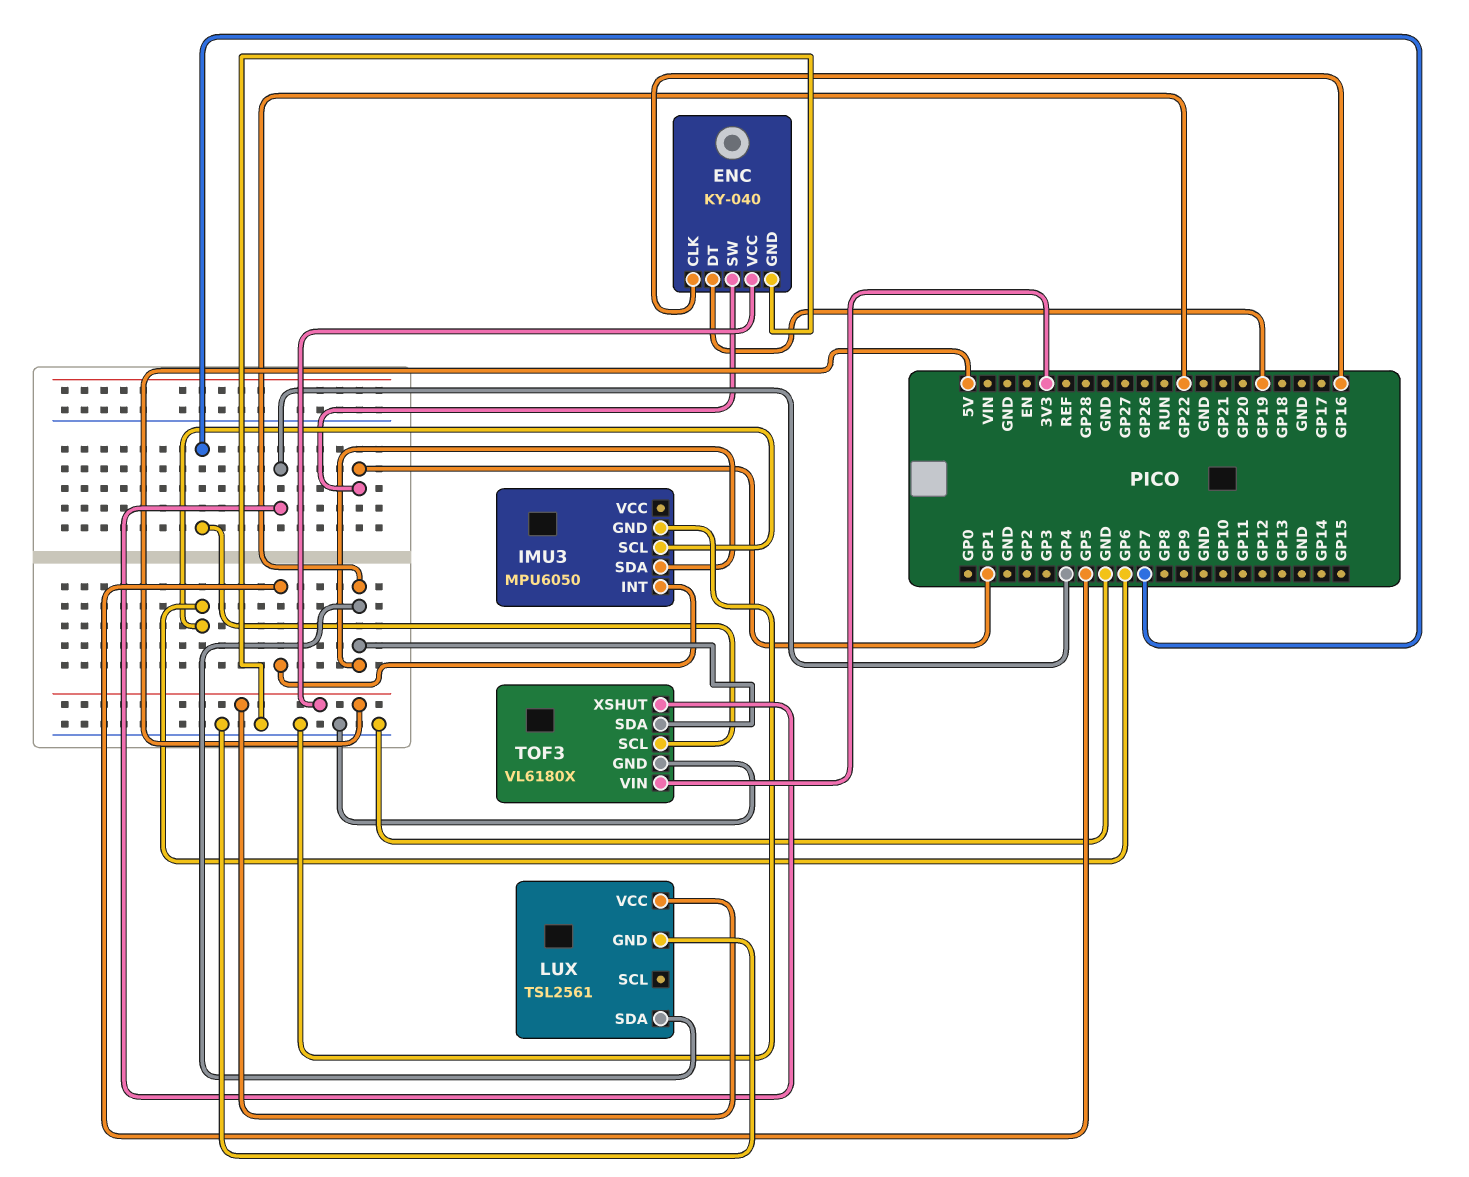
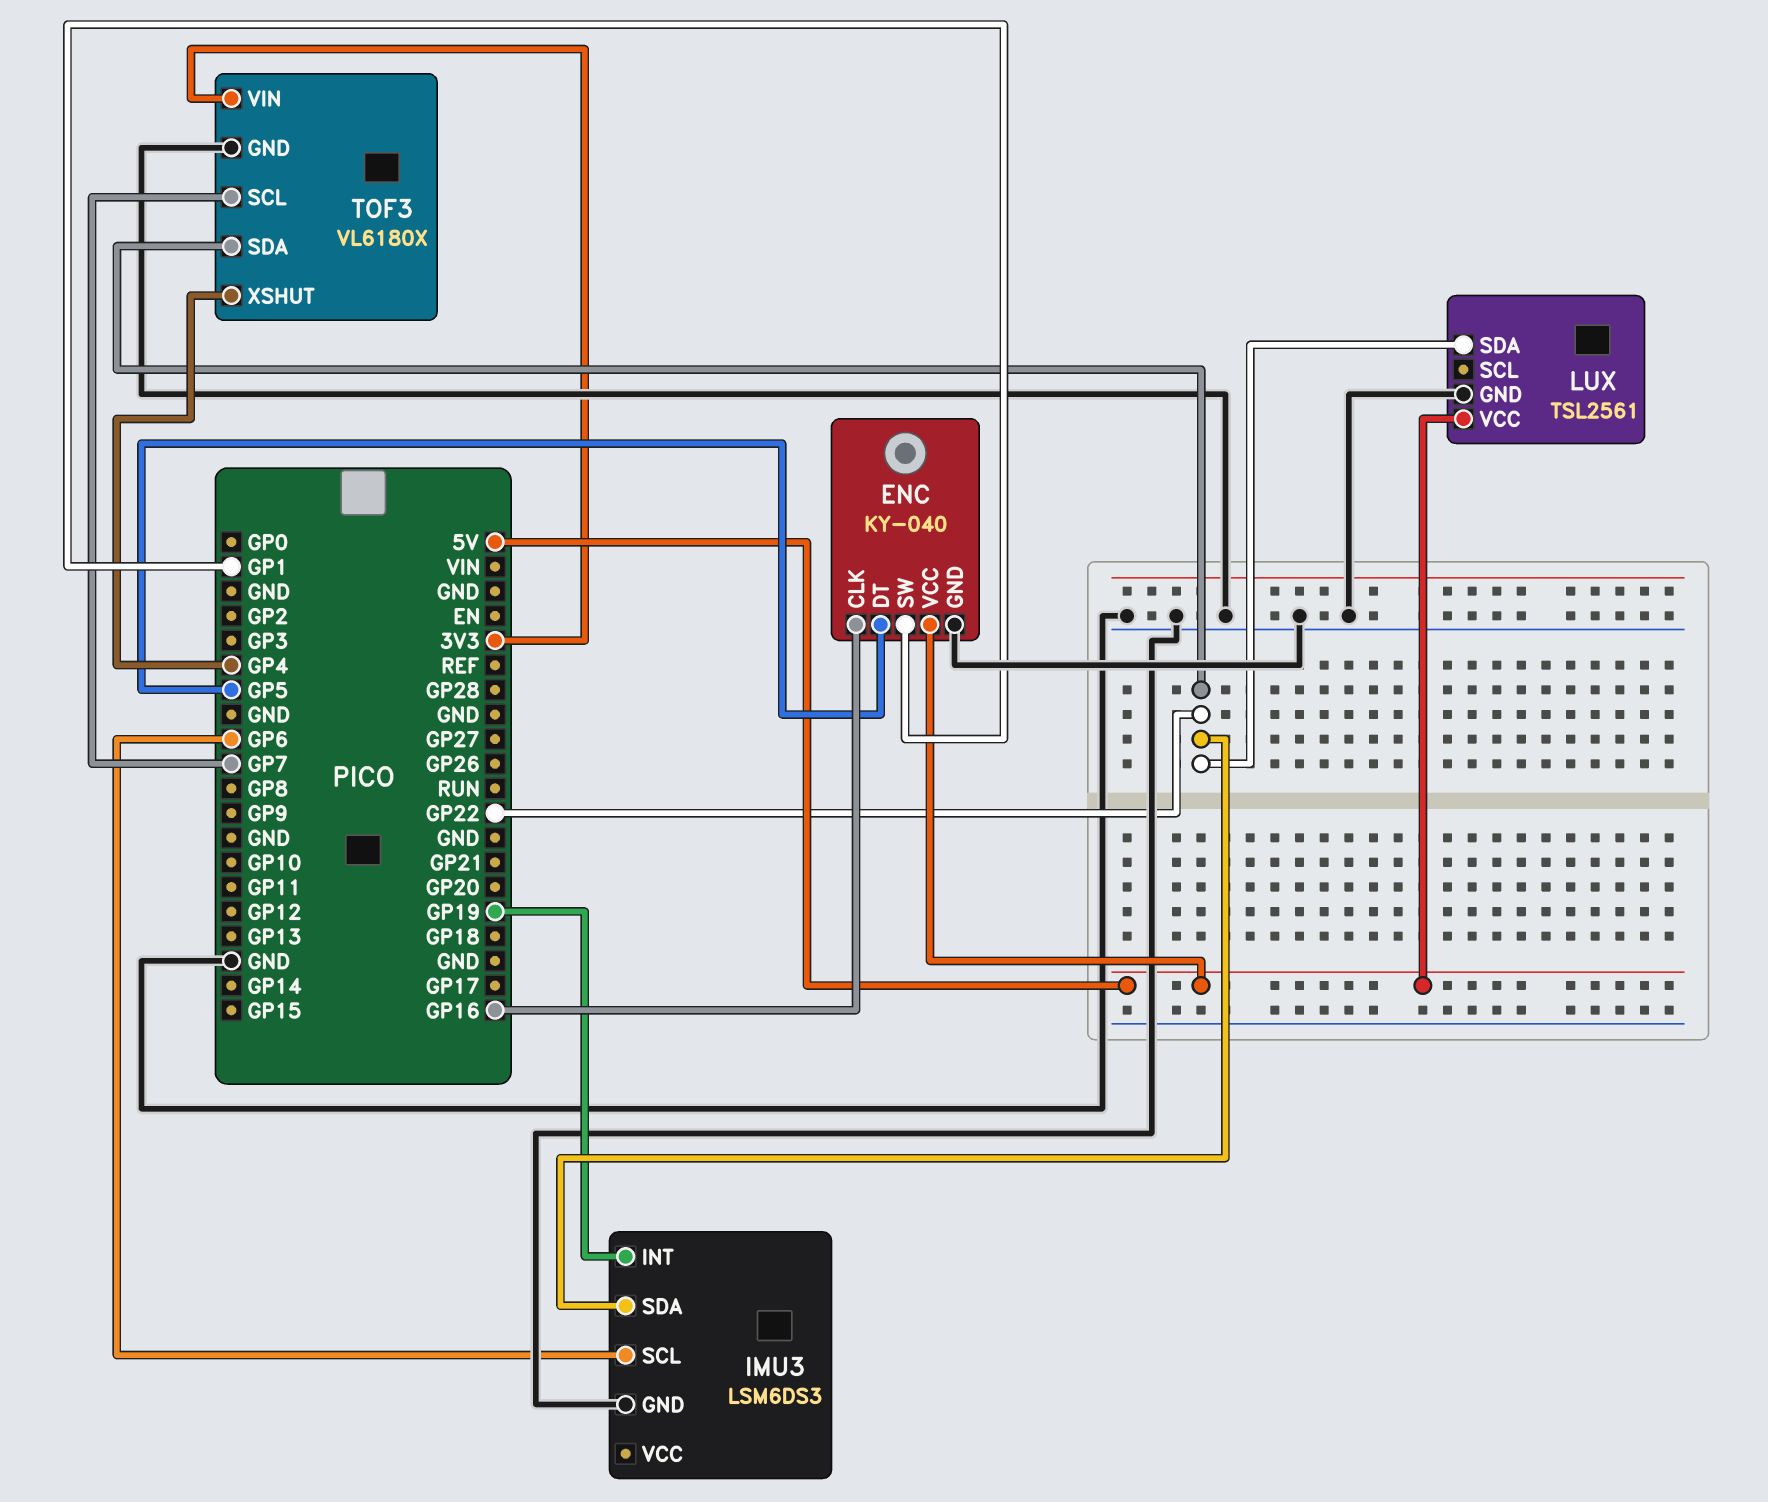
ENC pin DT: GP19 -> GP5
IMU3: MPU6050 -> LSM6DS3
IMU3 pin INT: GP5 -> GP19

